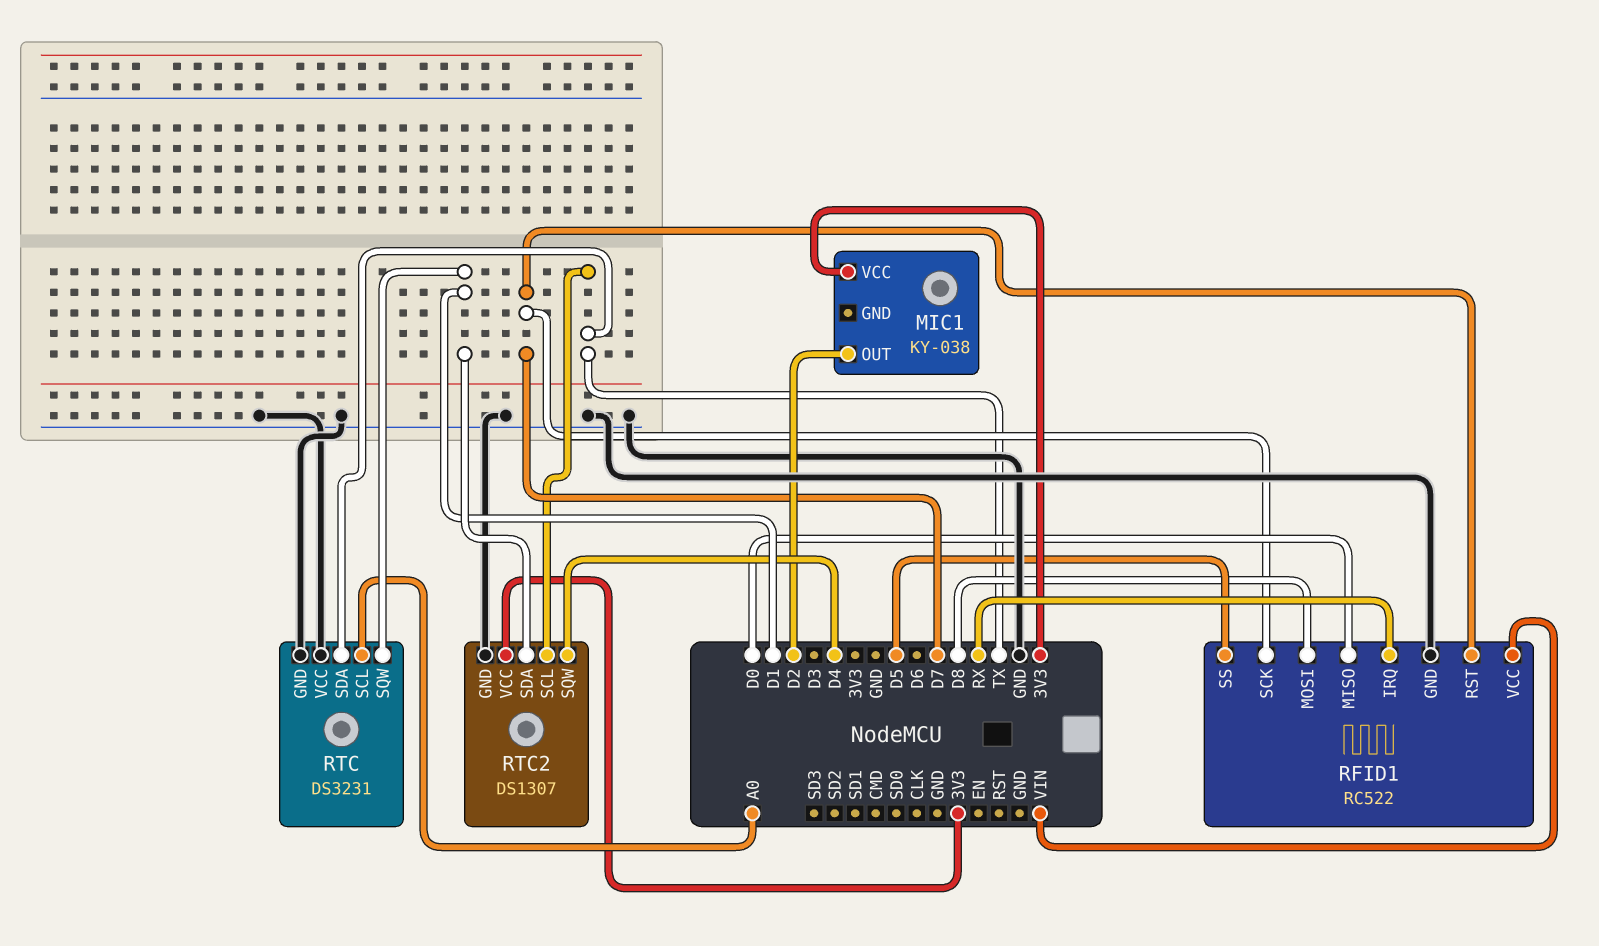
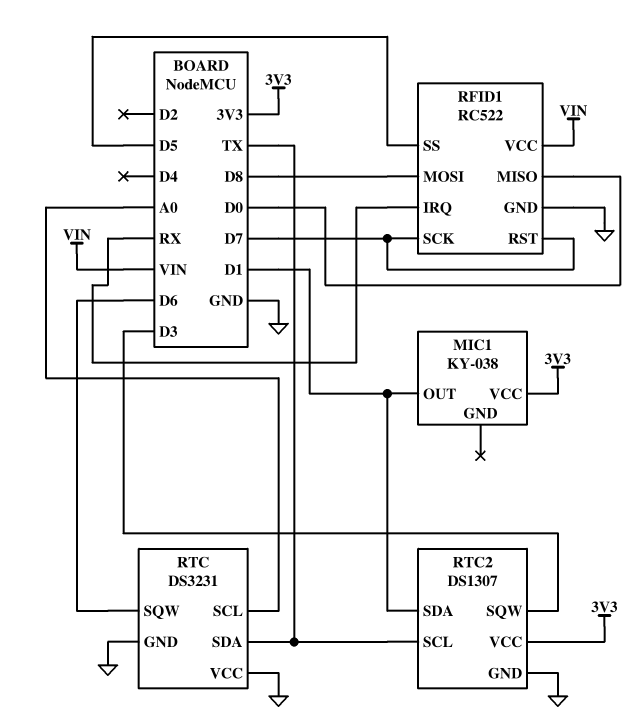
MIC1 pin OUT: D2 -> D1
RTC pin SQW: D1 -> D6
RTC2 pin SQW: D4 -> D3

